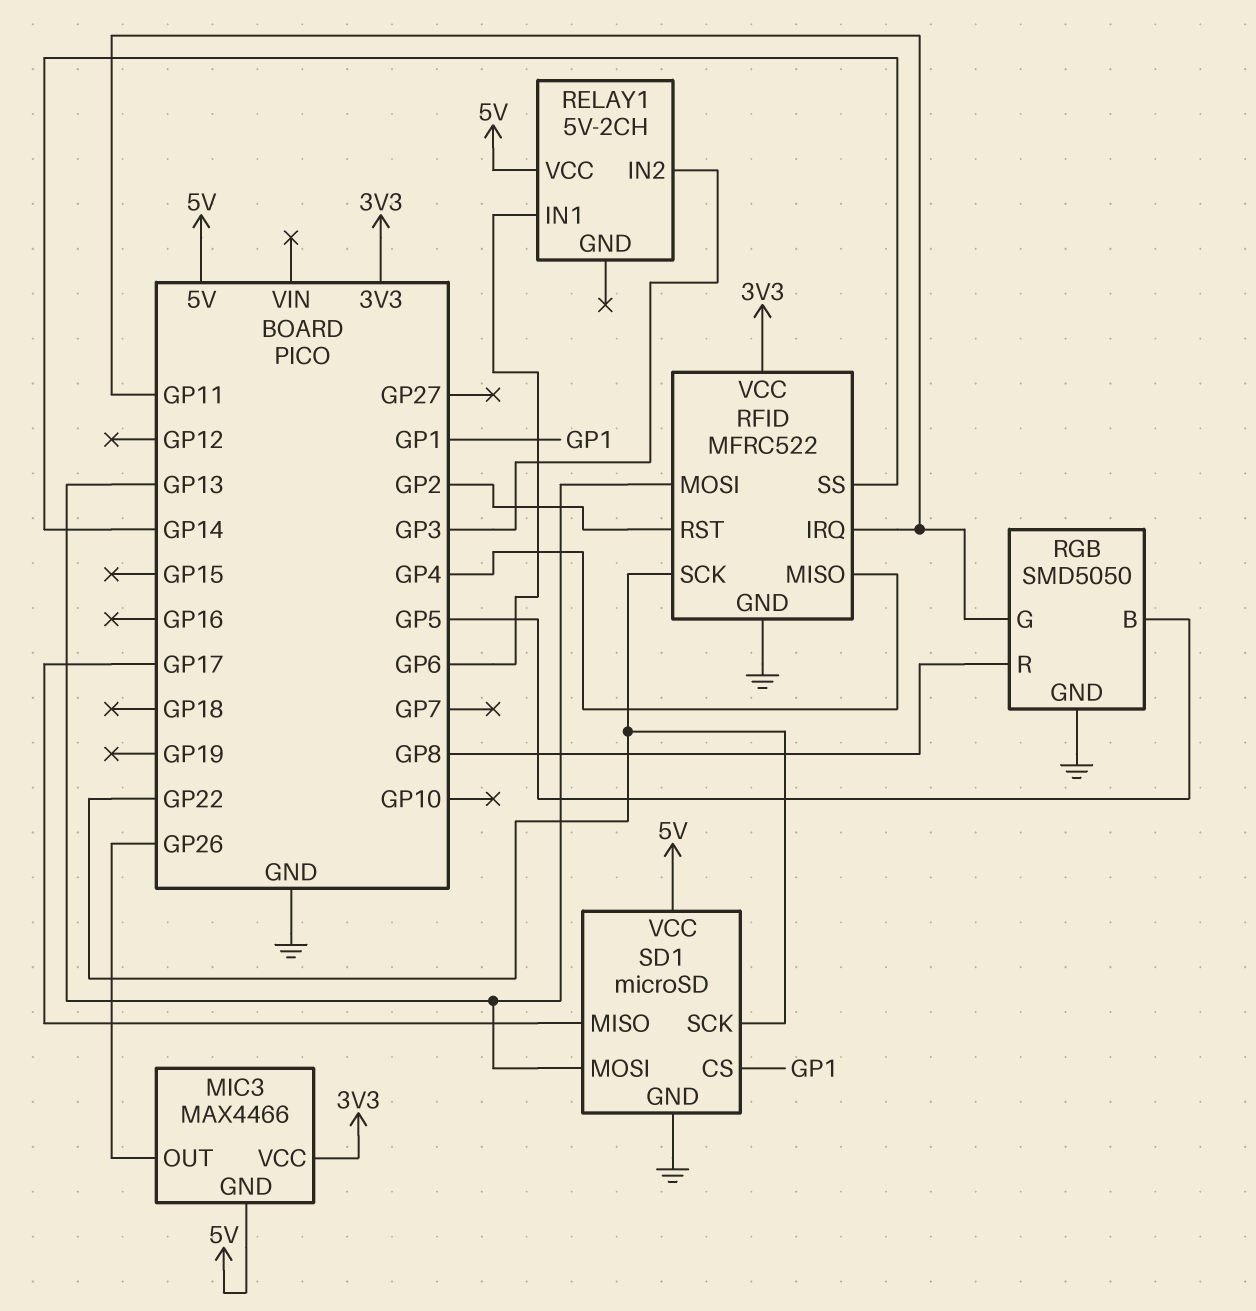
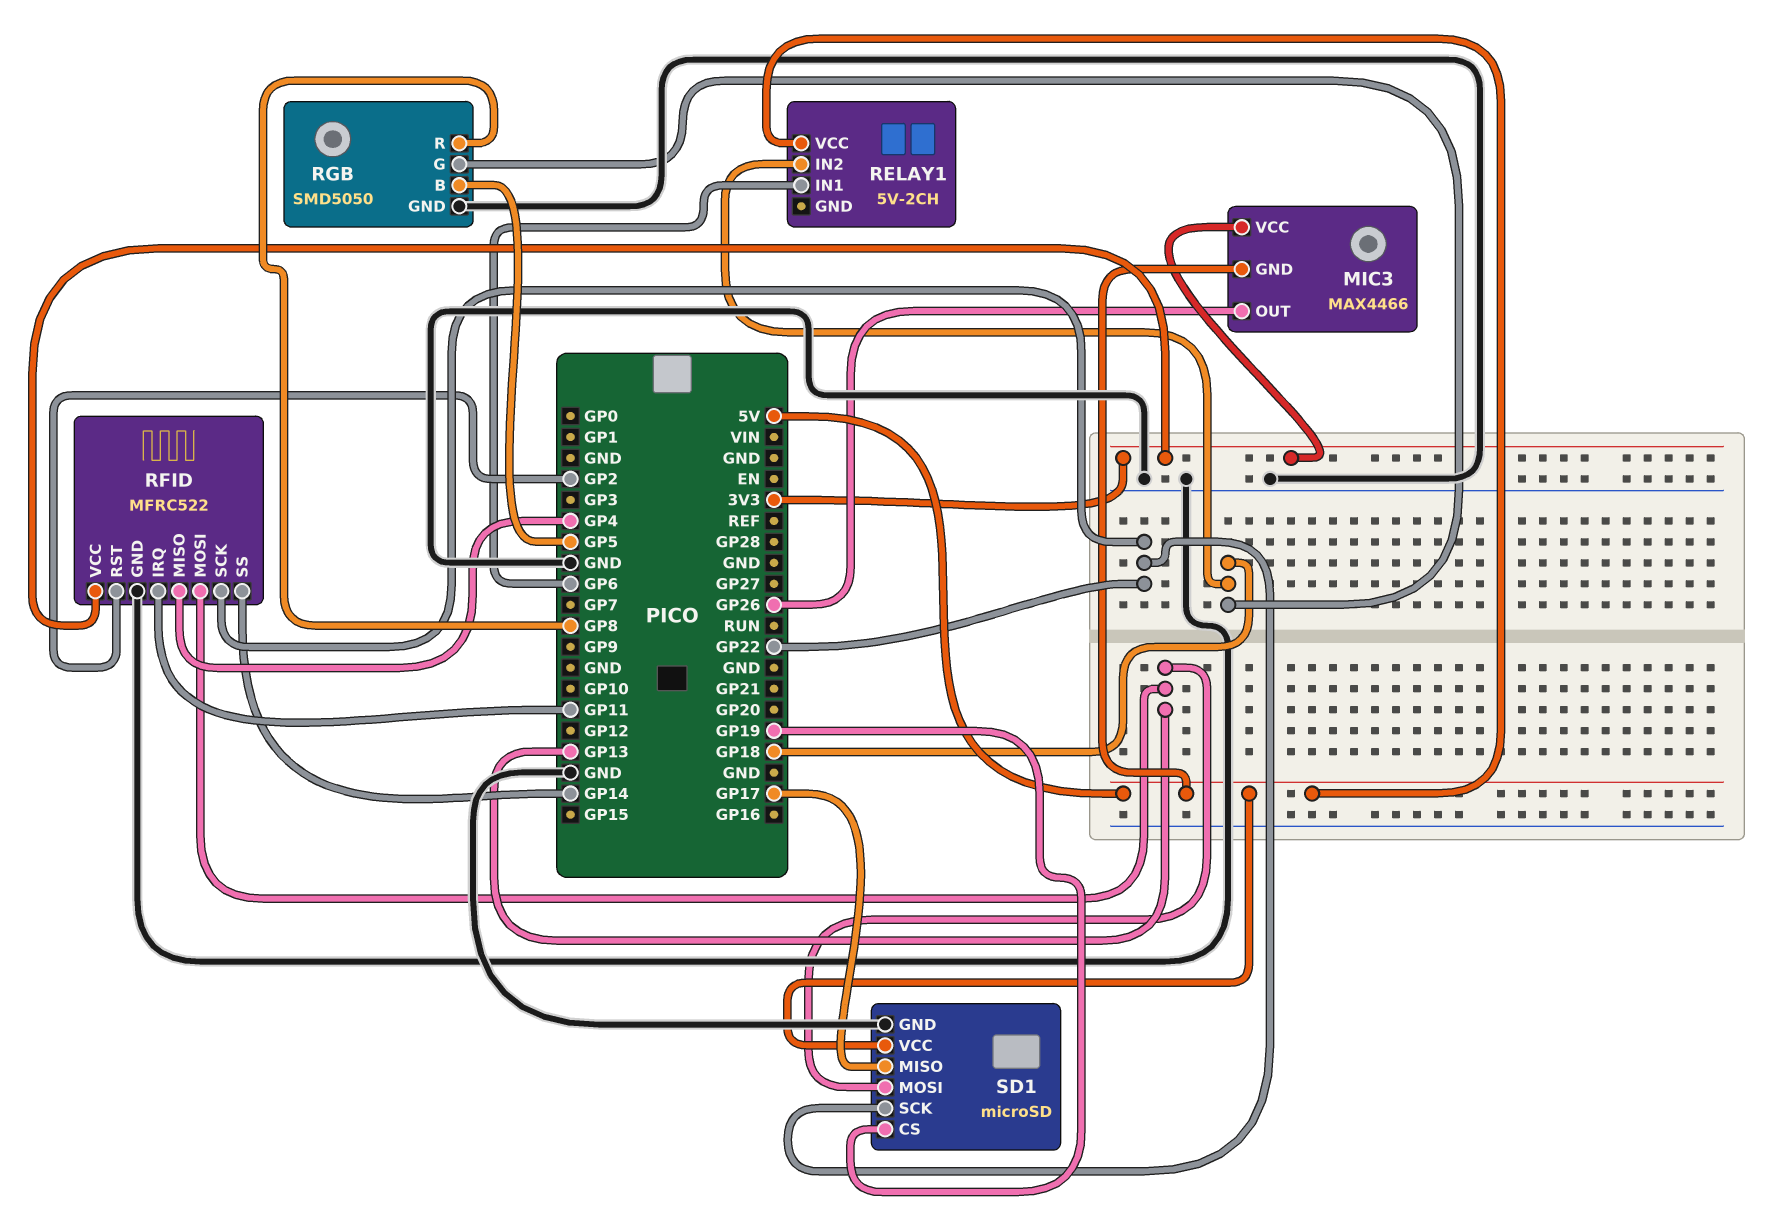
RELAY1 pin IN2: GP3 -> GP18
RGB pin G: GP11 -> GP18
SD1 pin CS: GP1 -> GP19

